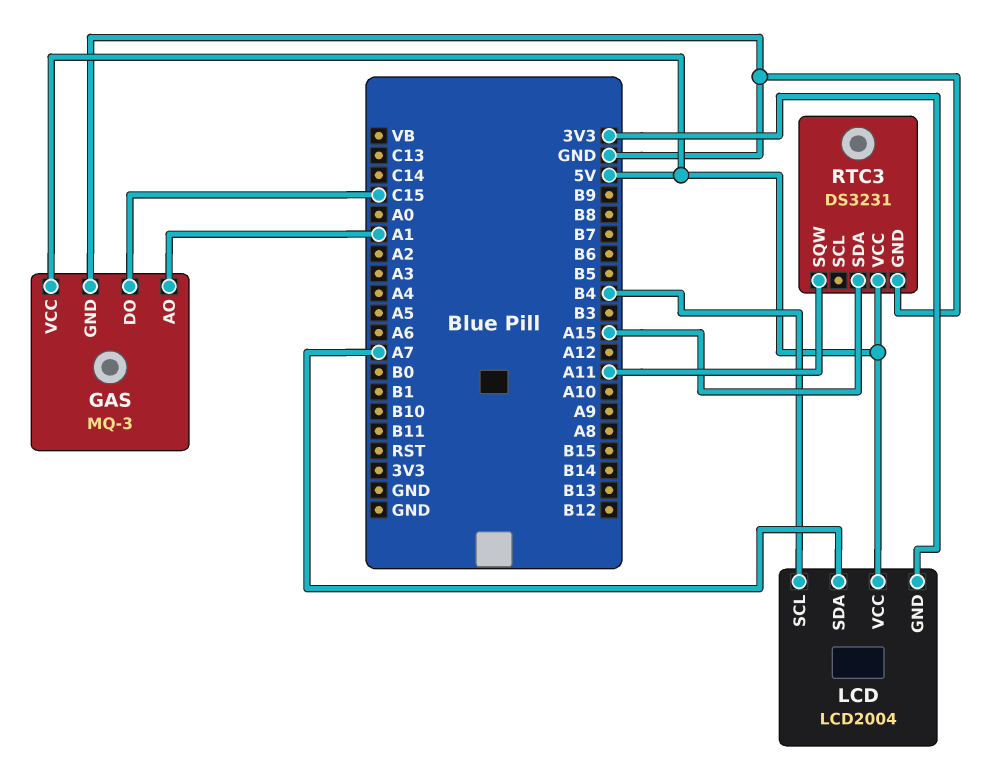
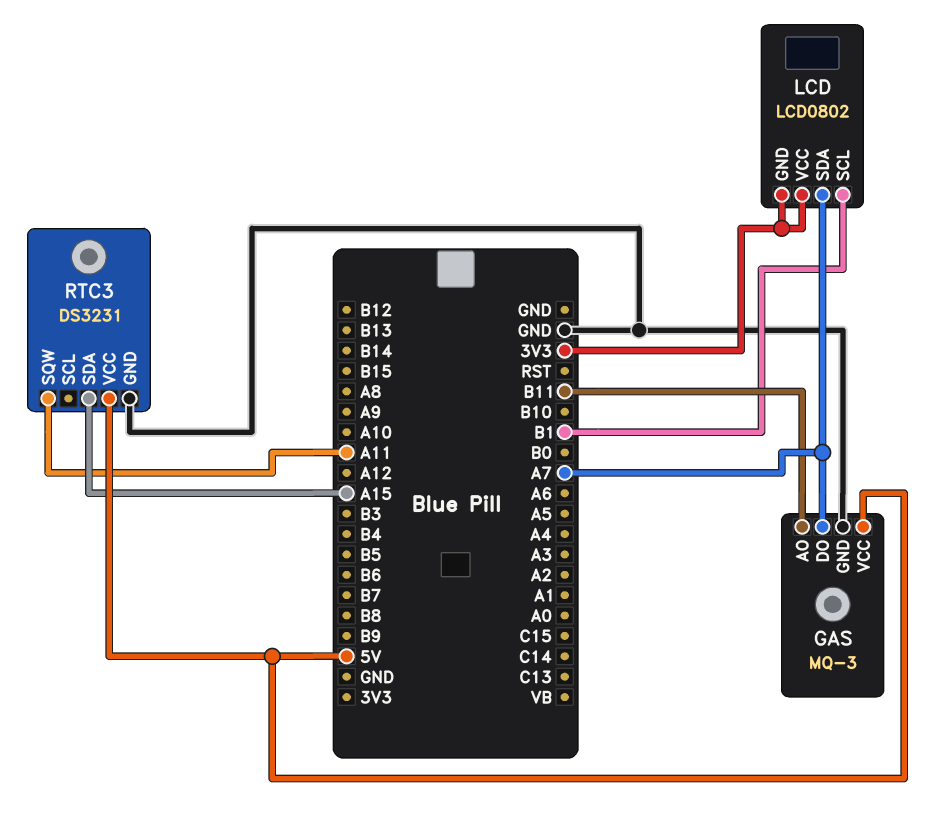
GAS pin AO: A1 -> B11
GAS pin DO: C15 -> A7
LCD: LCD2004 -> LCD0802
LCD pin SCL: B4 -> B1
LCD pin VCC: 5V -> 3V3

